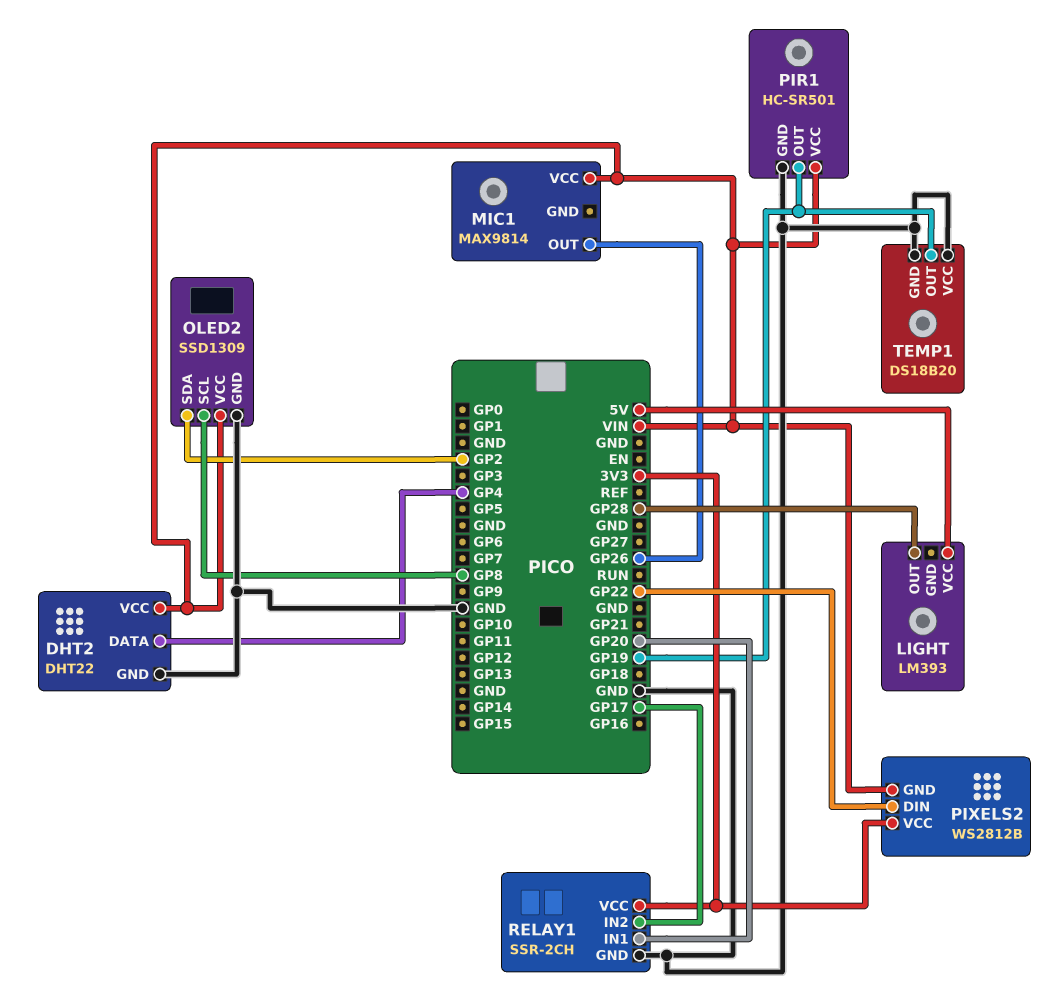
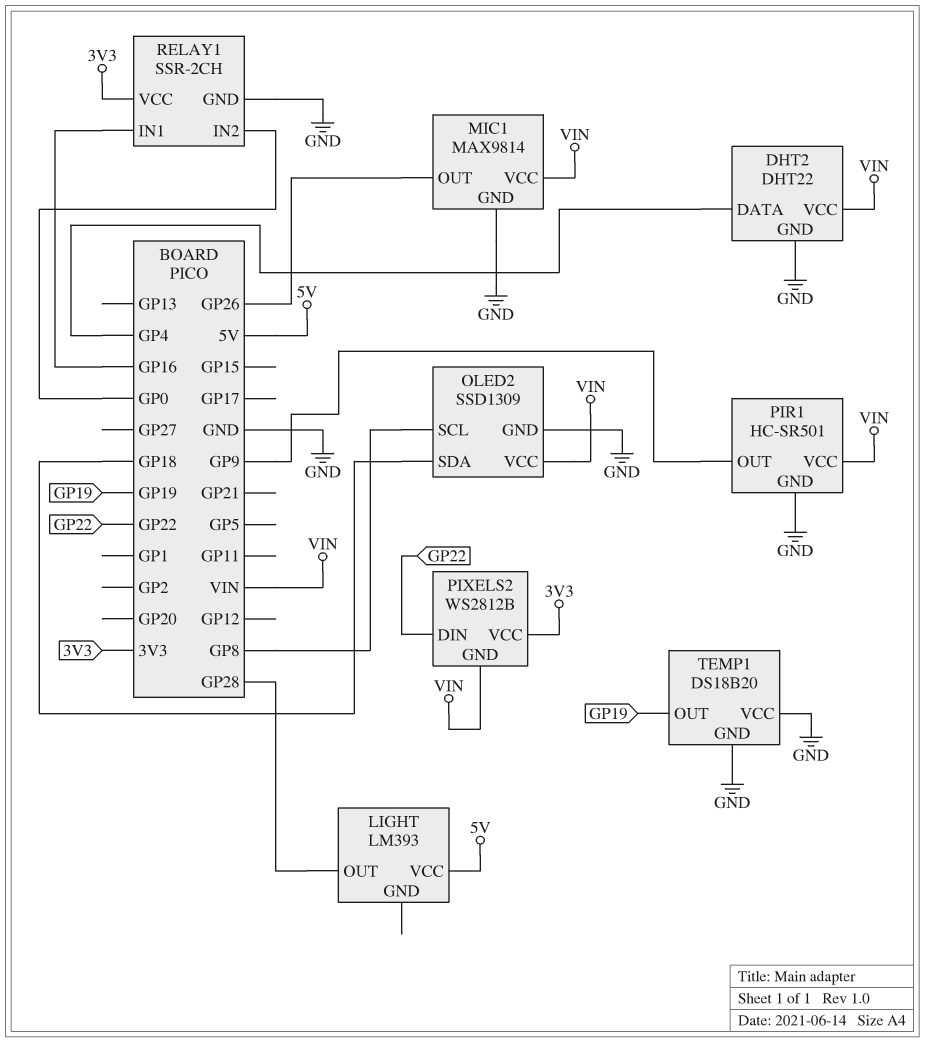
MIC1 pin GND: none -> GND
OLED2 pin SDA: GP2 -> GP18
PIR1 pin OUT: GP19 -> GP9
RELAY1 pin IN1: GP20 -> GP16
RELAY1 pin IN2: GP17 -> GP0

